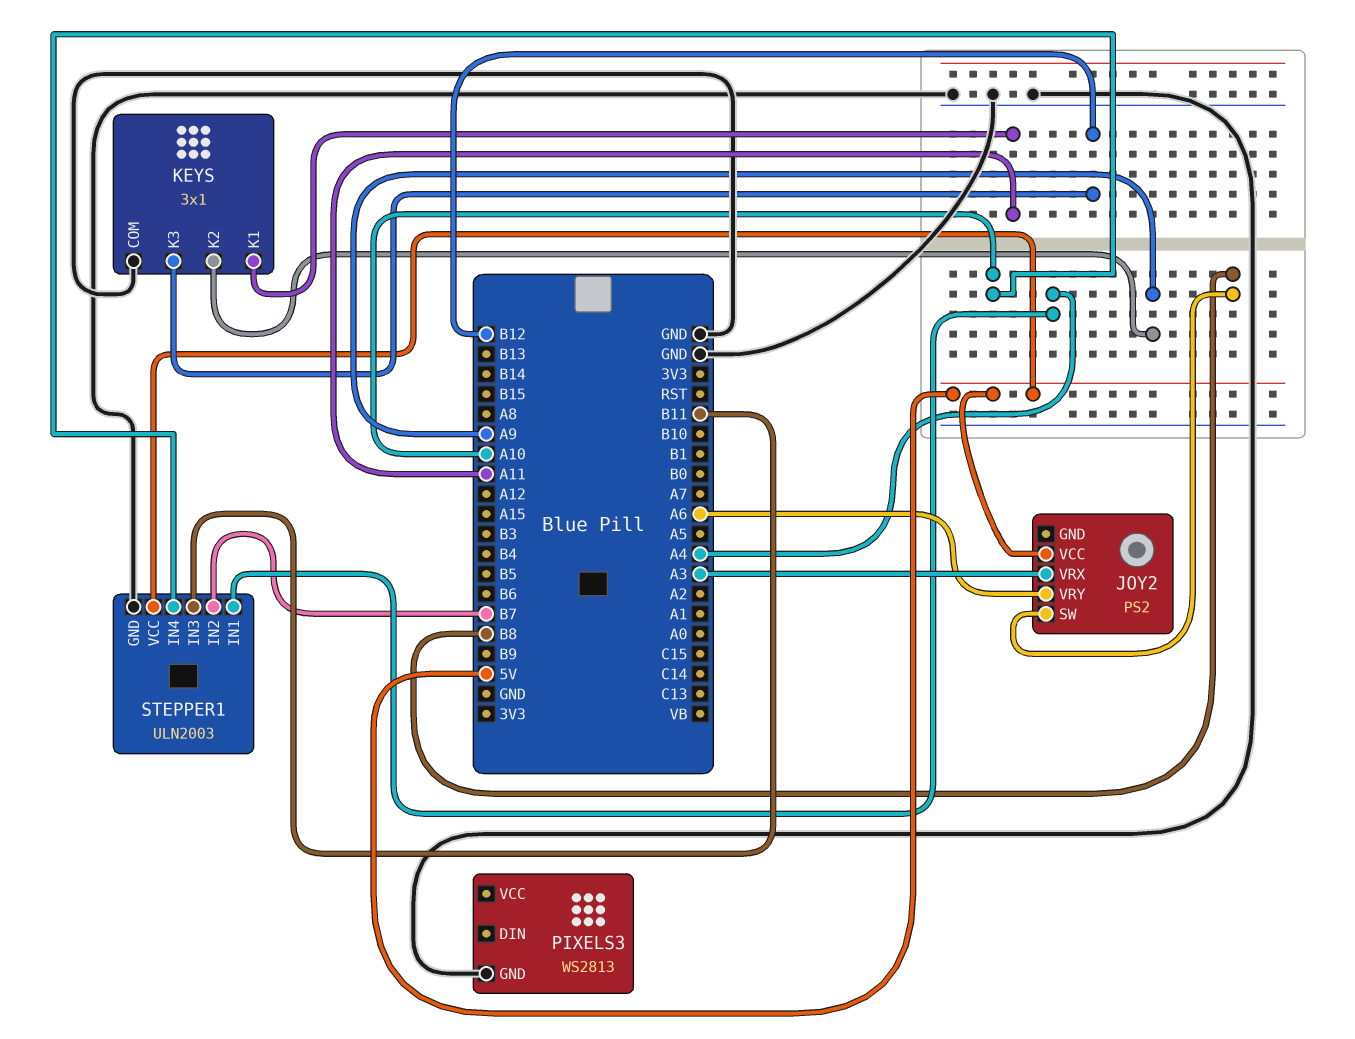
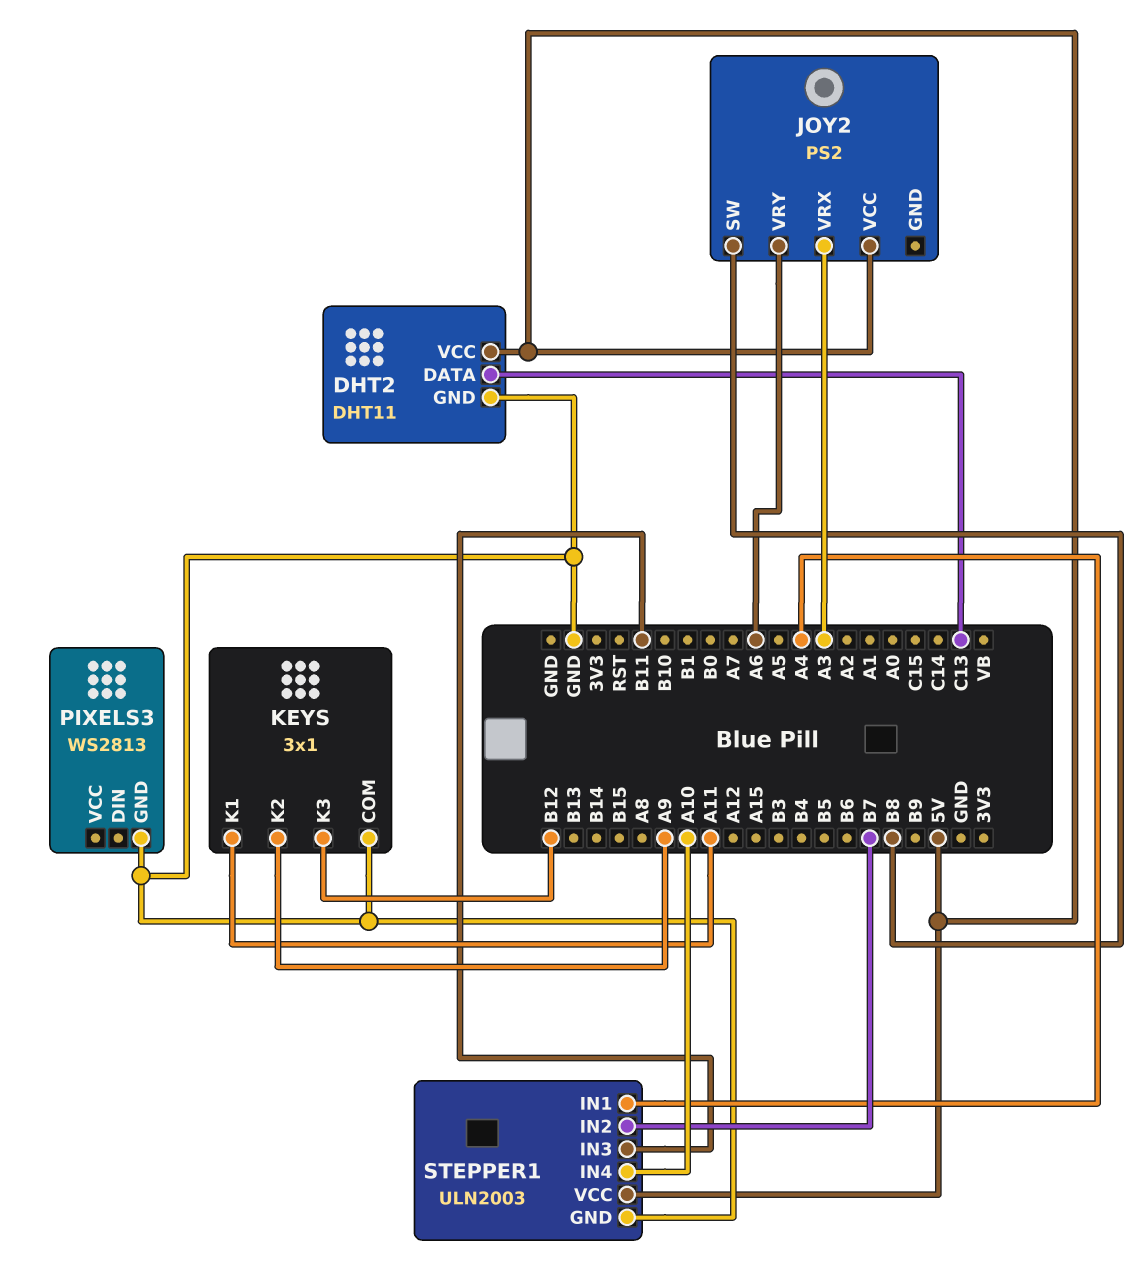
DHT2: none -> DHT11
DHT2 pin DATA: none -> C13
DHT2 pin GND: none -> GND
DHT2 pin VCC: none -> 5V

